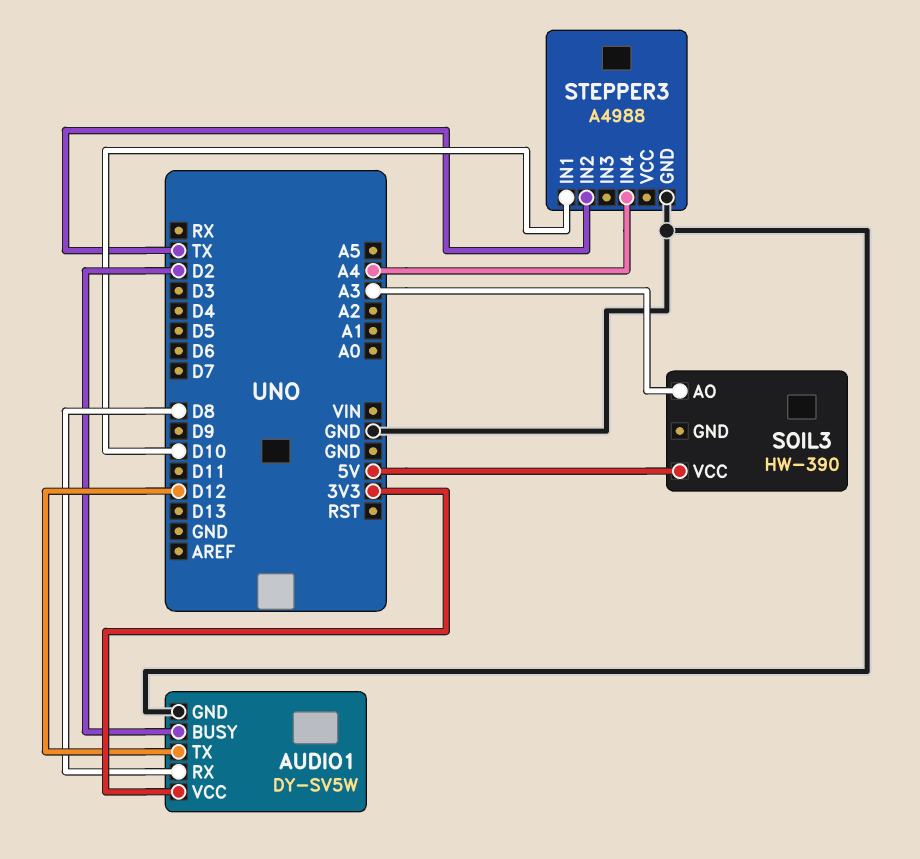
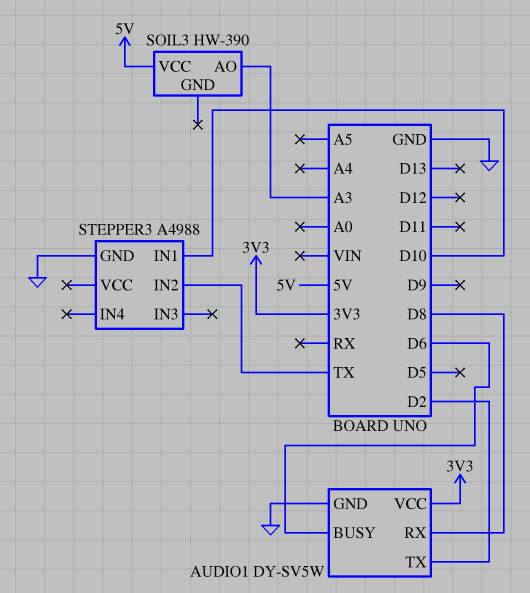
AUDIO1 pin BUSY: D2 -> D6
AUDIO1 pin TX: D12 -> D2
STEPPER3 pin IN4: A4 -> none

